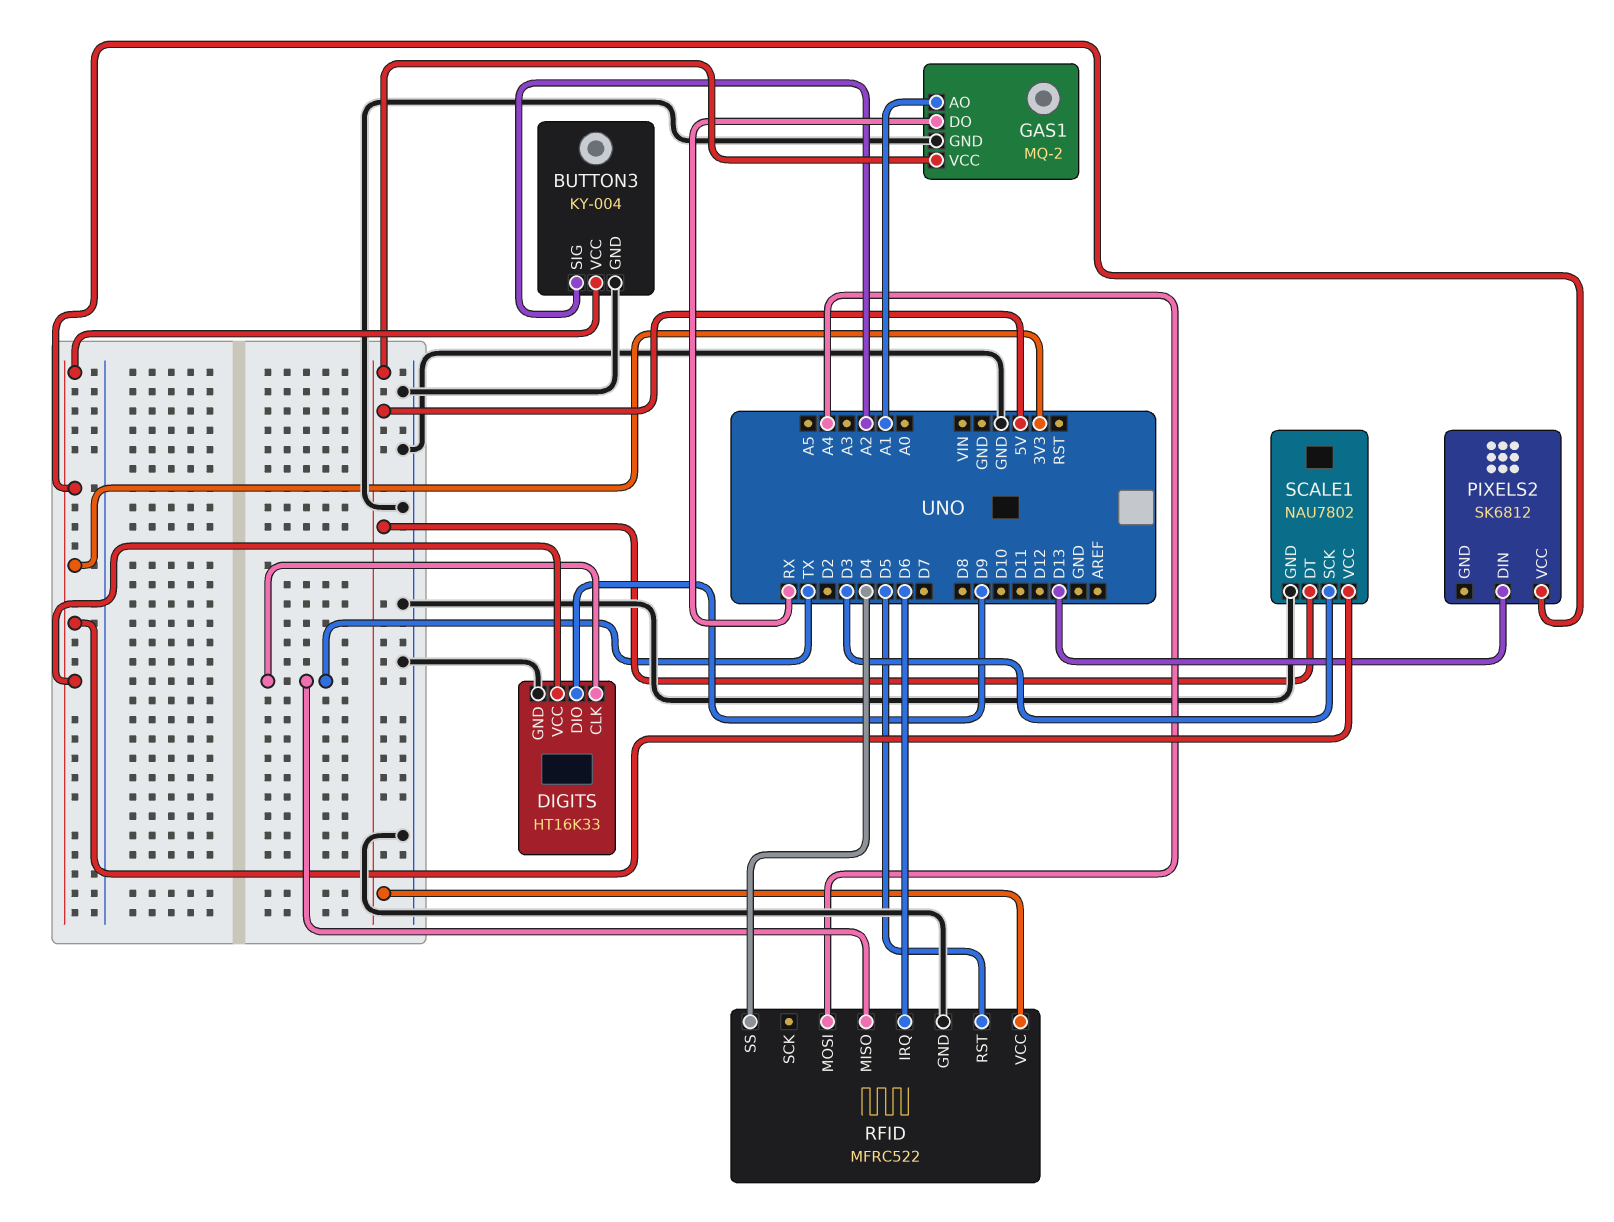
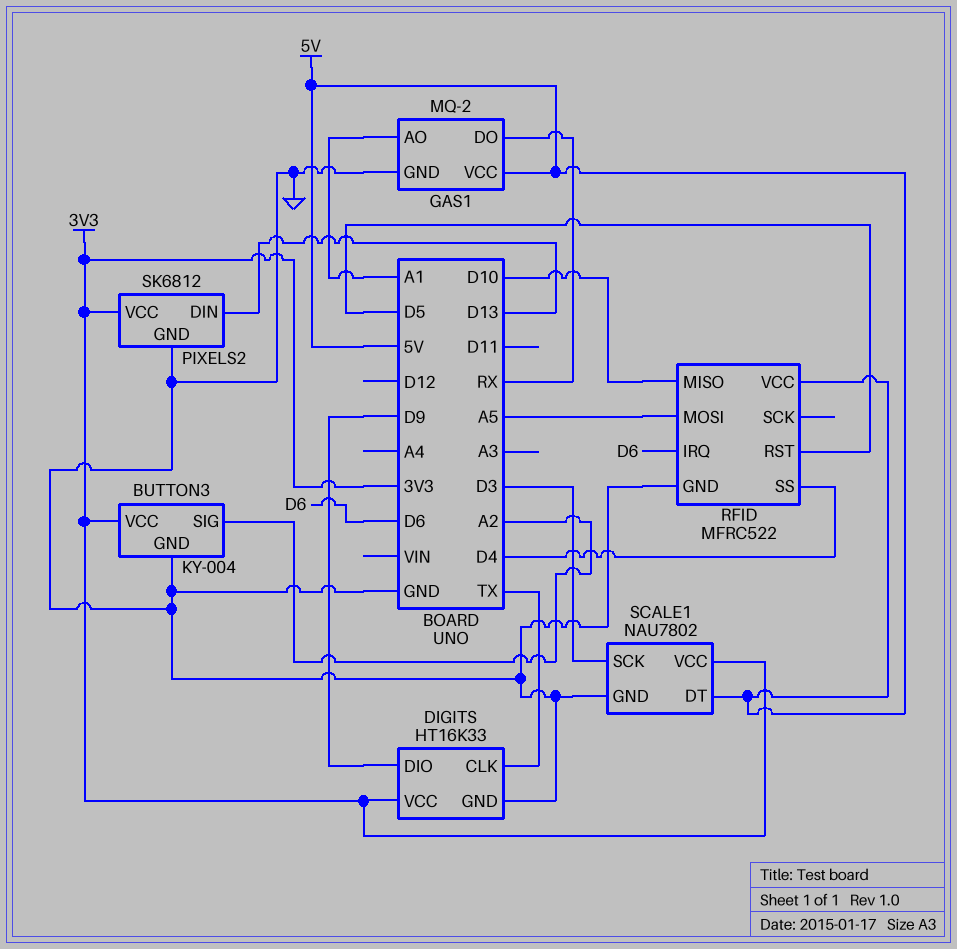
PIXELS2 pin GND: none -> GND
RFID pin MISO: TX -> D10
RFID pin MOSI: A4 -> A5

